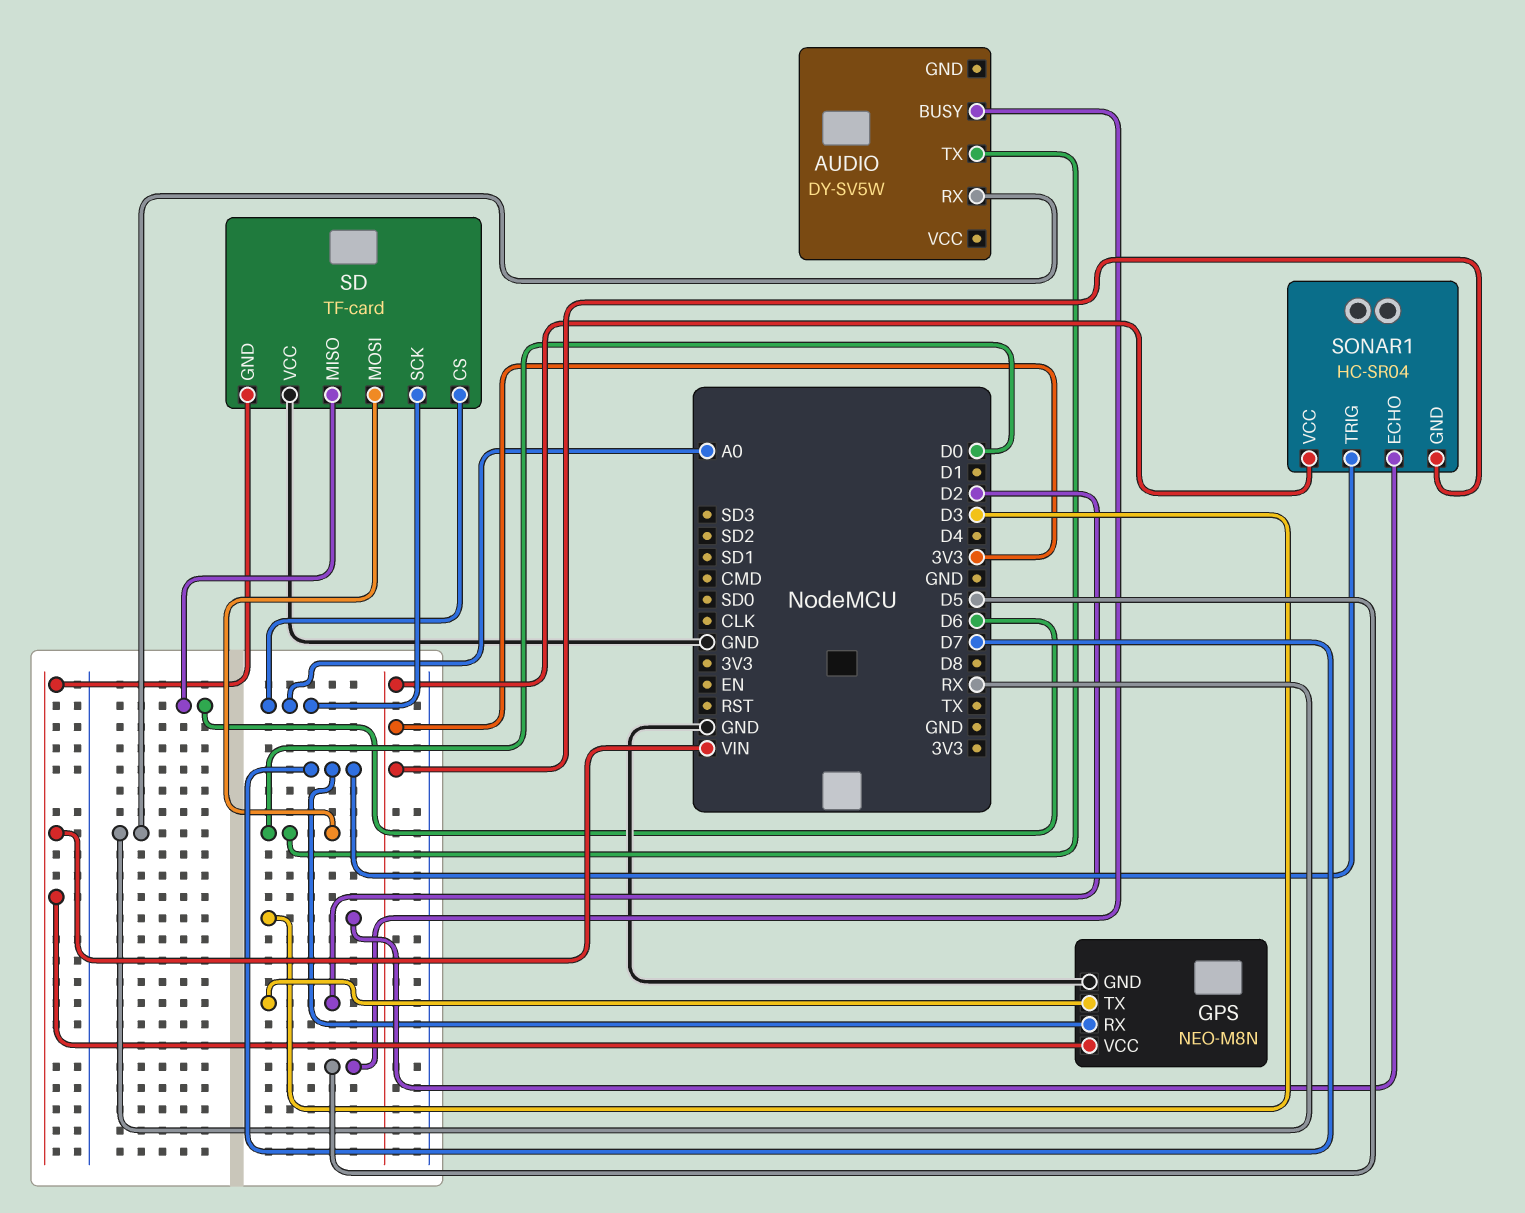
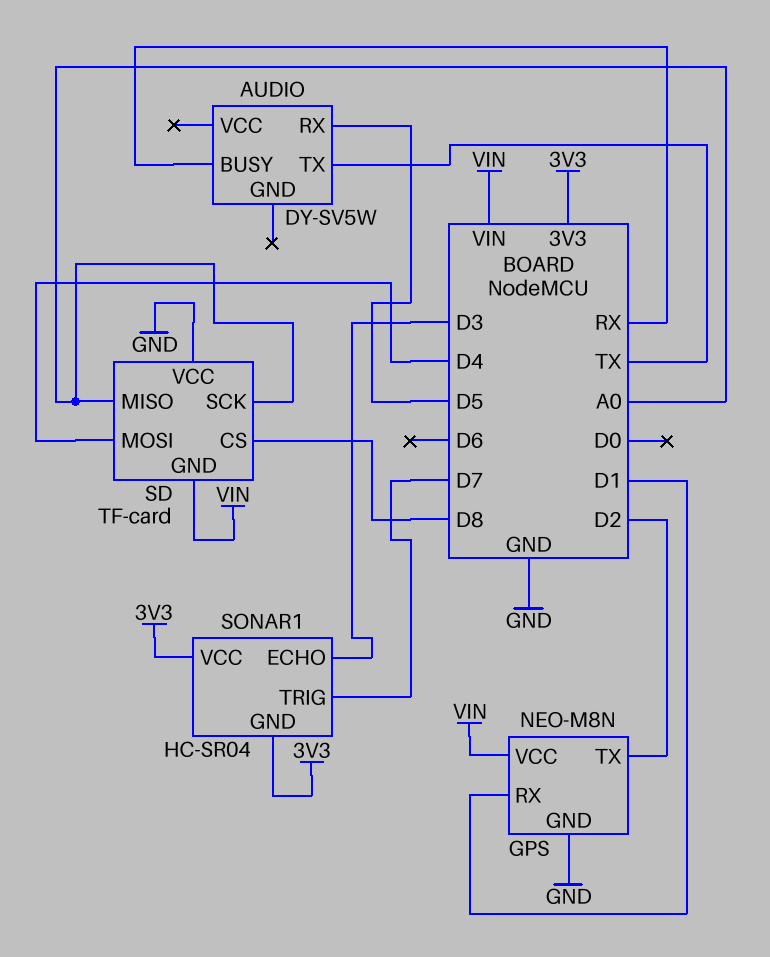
AUDIO pin BUSY: D5 -> RX
AUDIO pin RX: RX -> D5
AUDIO pin TX: D0 -> TX
GPS pin RX: D7 -> D1
SD pin CS: A0 -> D8
SD pin MISO: D6 -> A0
SD pin MOSI: D0 -> D4

